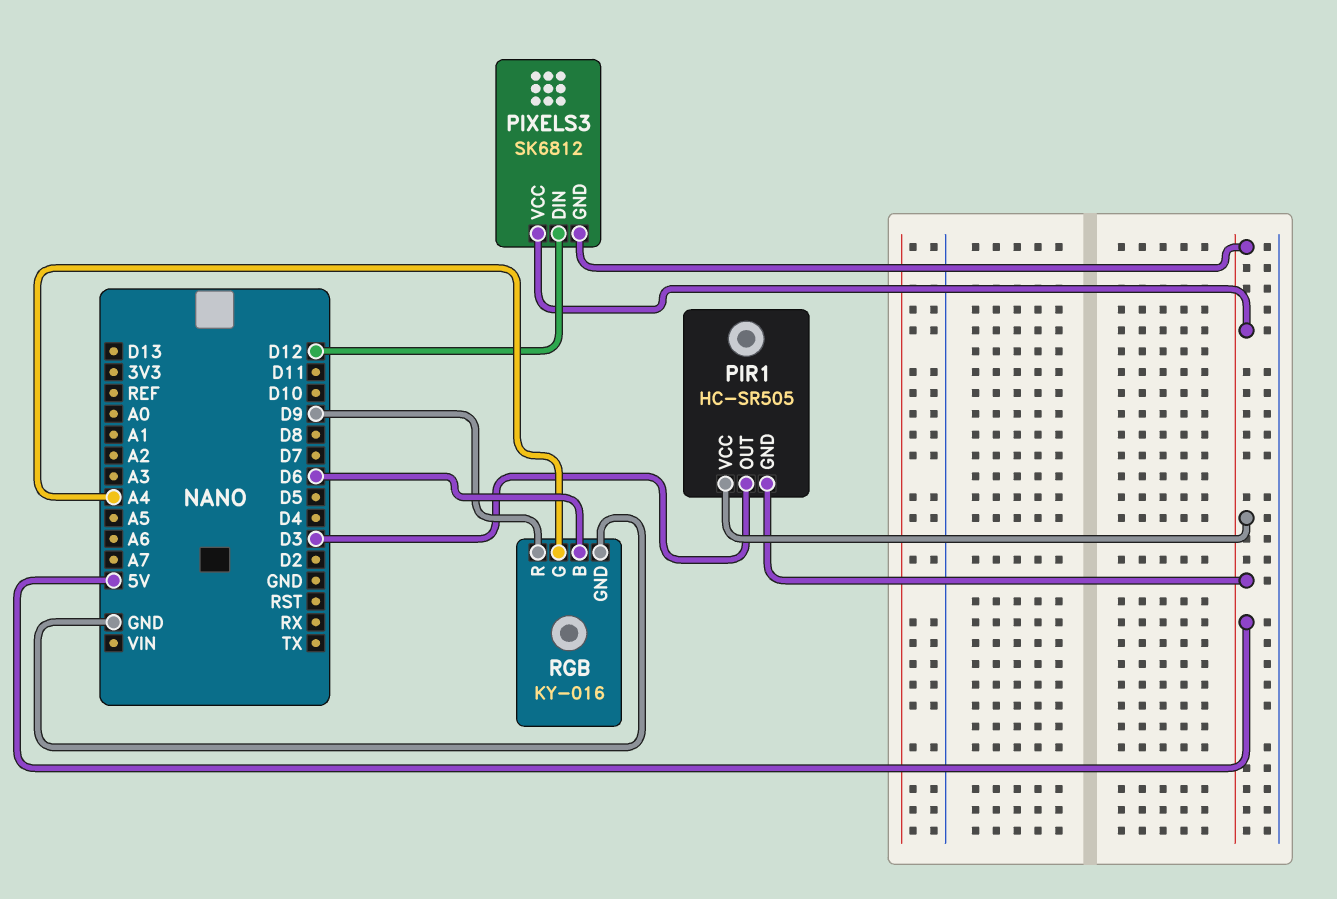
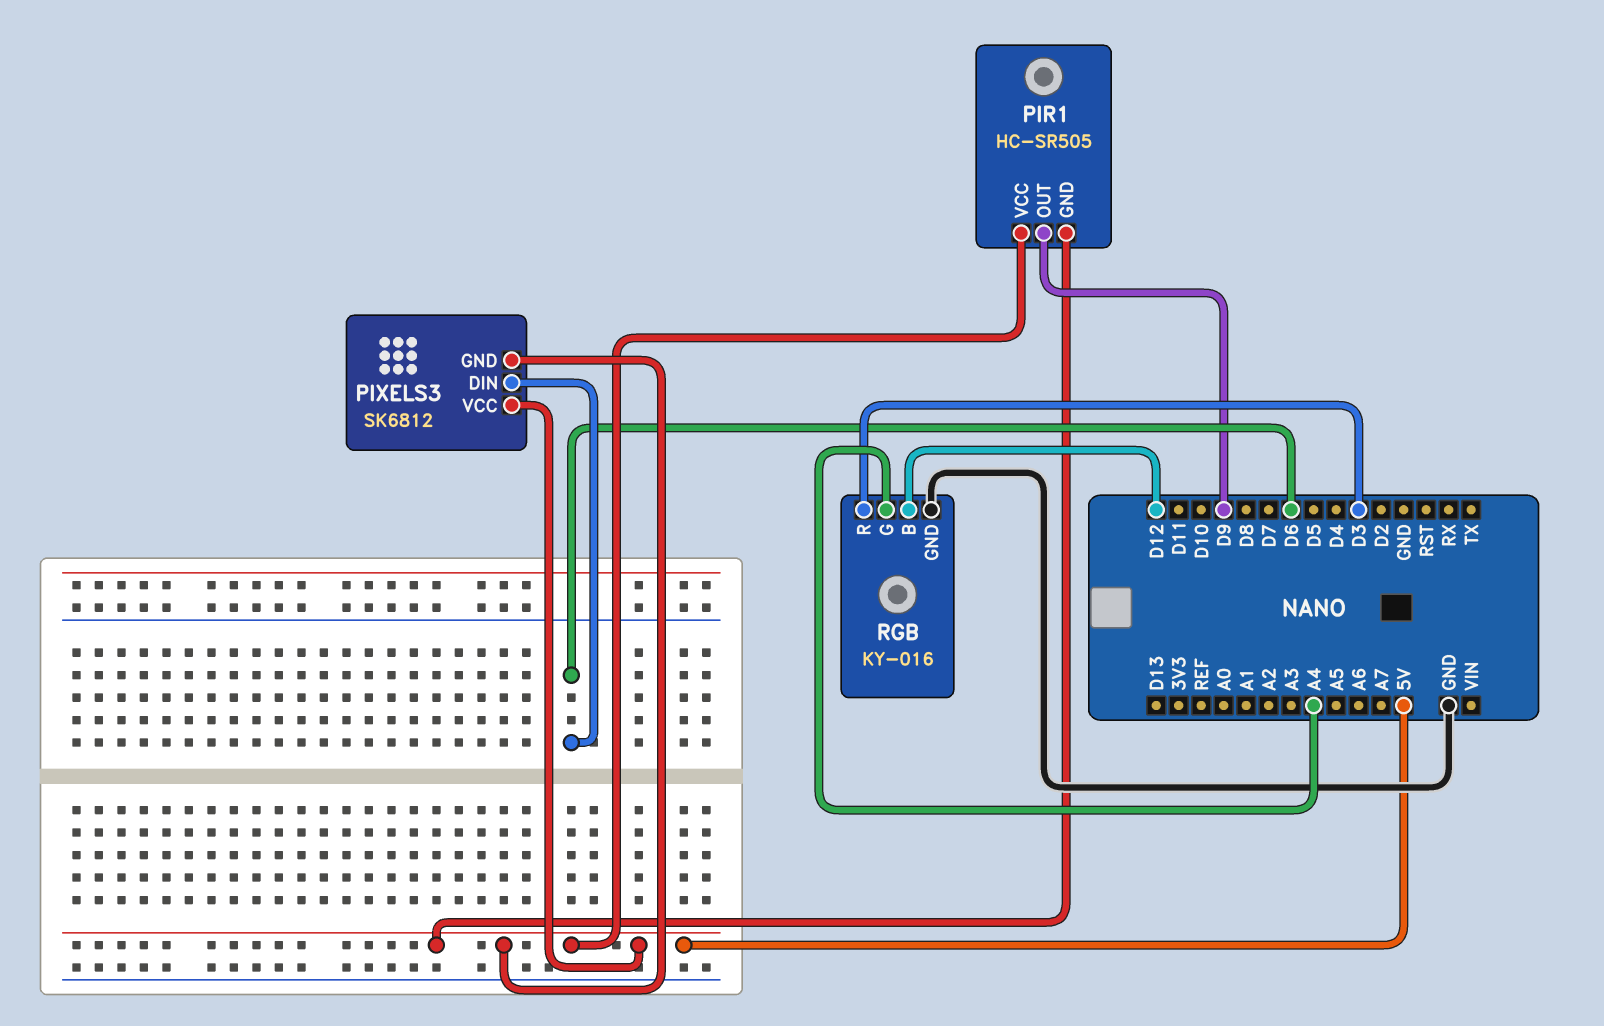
PIR1 pin OUT: D3 -> D9
PIXELS3 pin DIN: D12 -> D6
RGB pin B: D6 -> D12
RGB pin R: D9 -> D3

